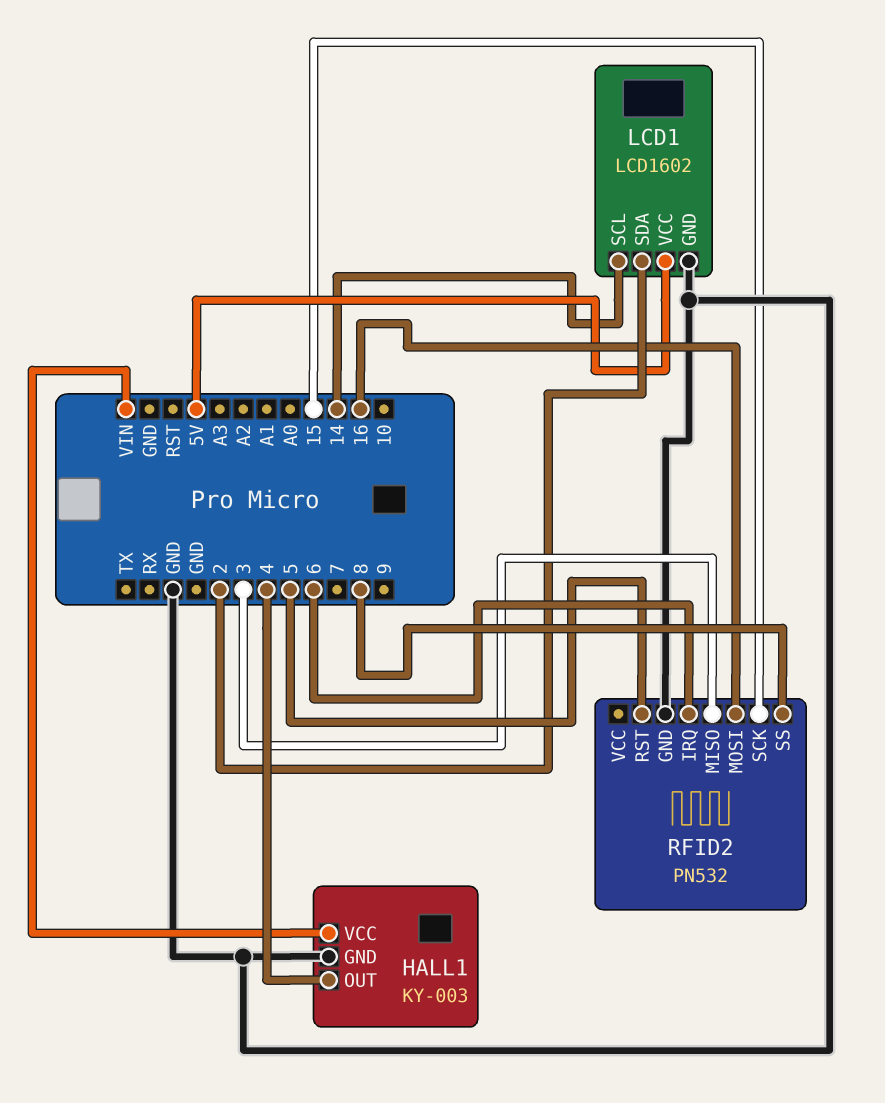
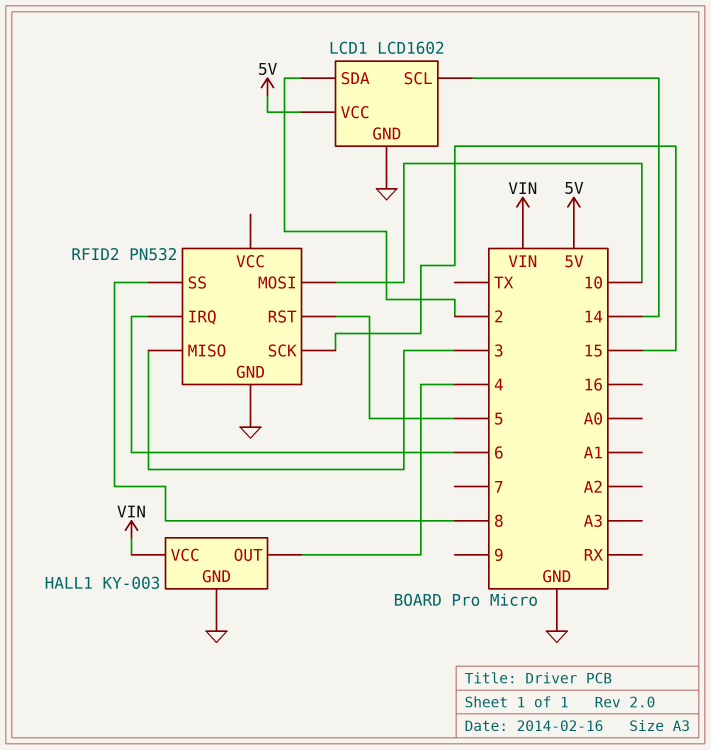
RFID2 pin MOSI: 16 -> 10

